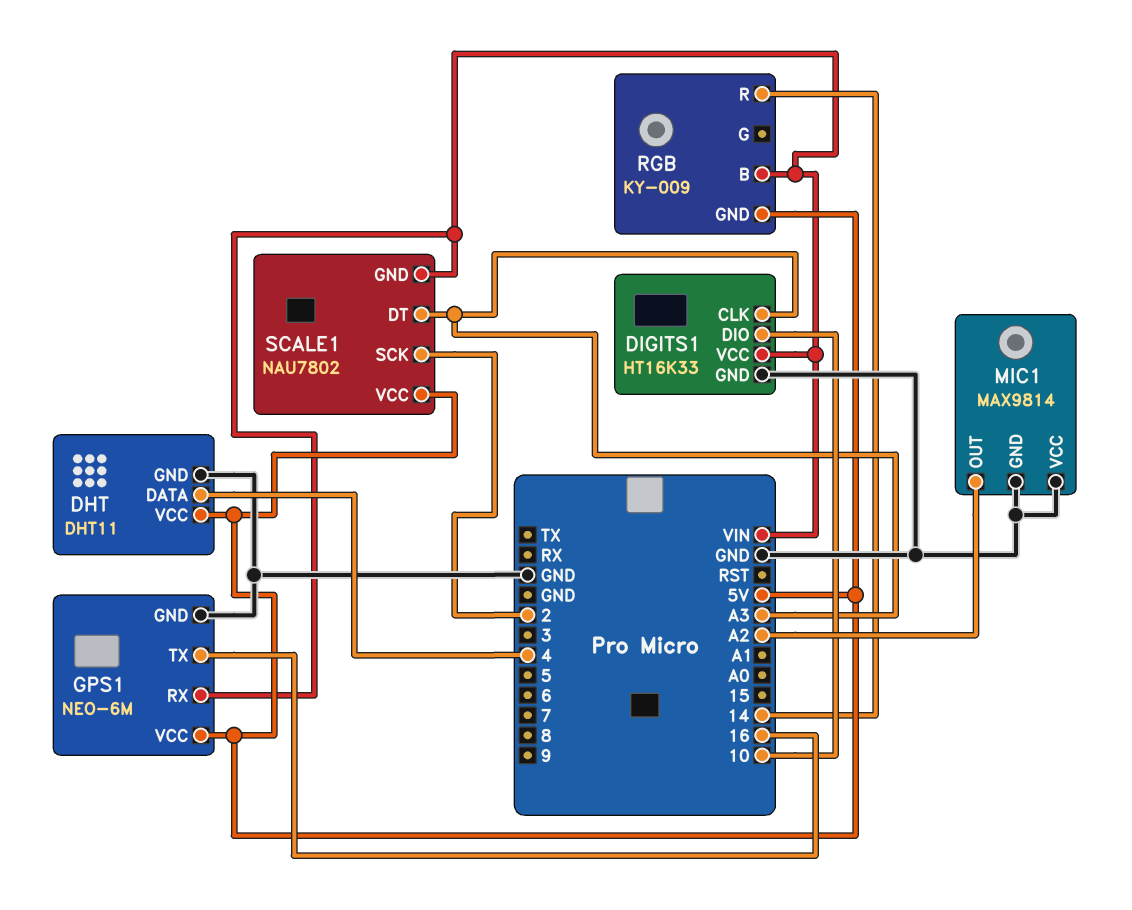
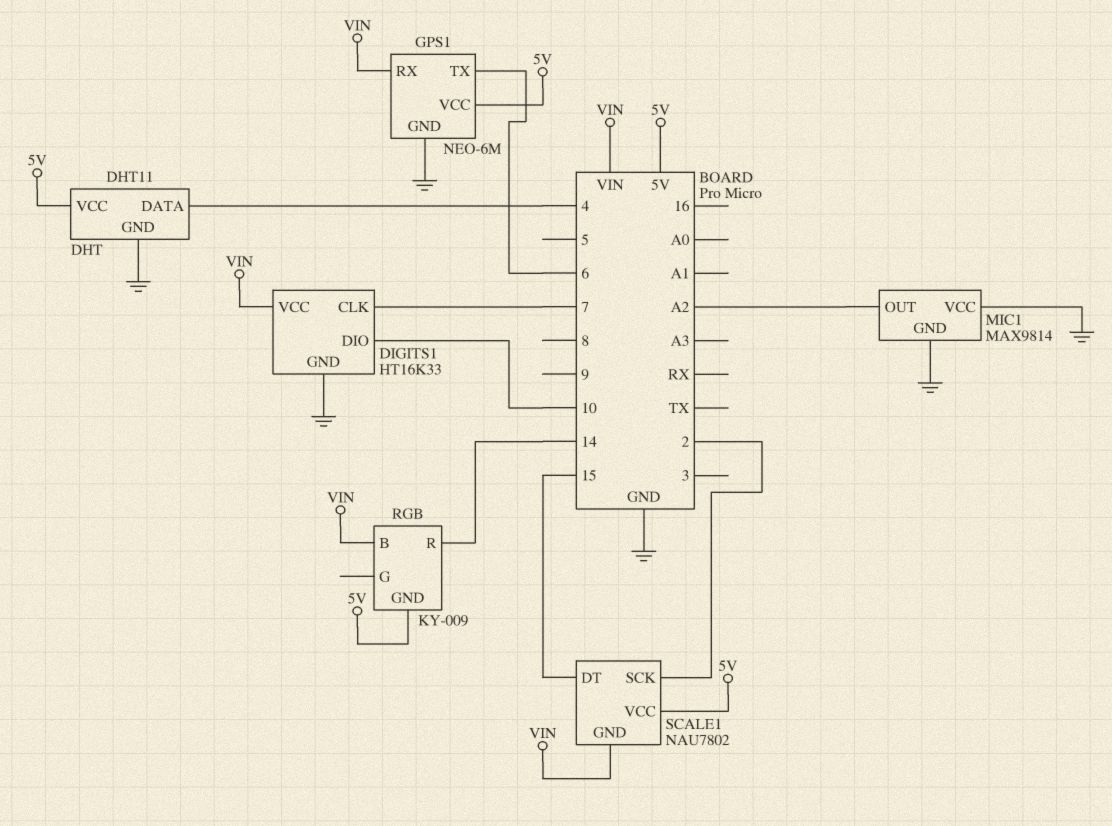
DIGITS1 pin CLK: A3 -> 7
GPS1 pin TX: 16 -> 6
SCALE1 pin DT: A3 -> 15

